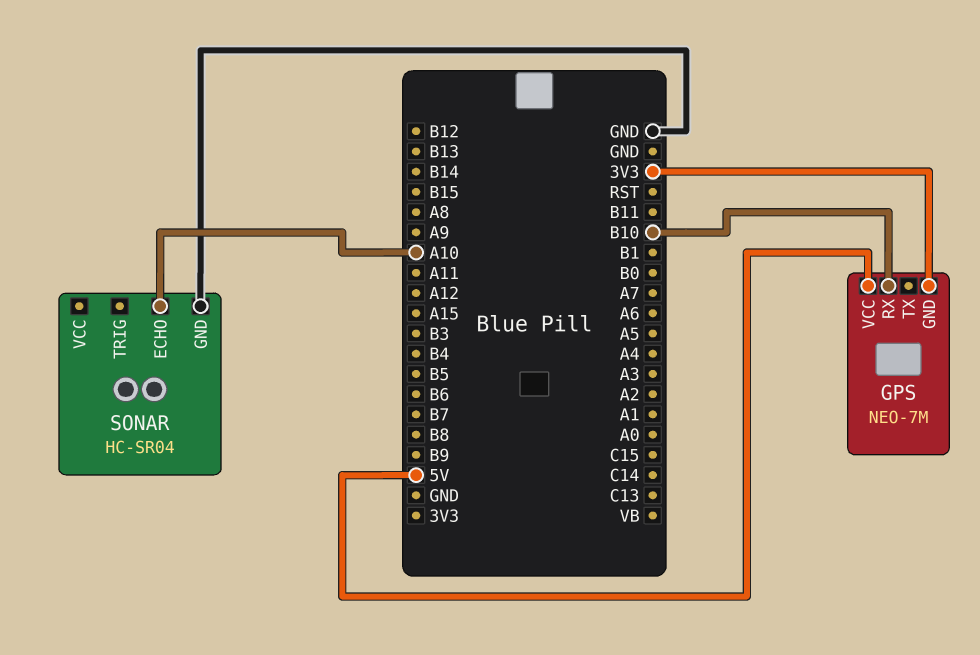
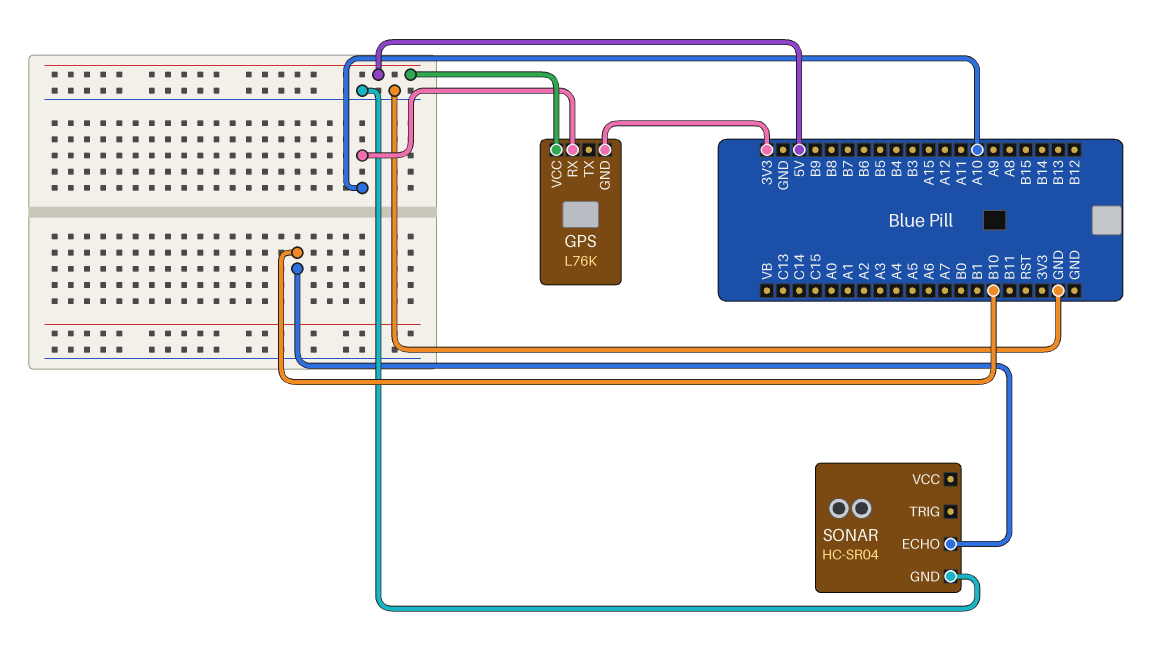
GPS: NEO-7M -> L76K
GPS pin RX: B10 -> A10
SONAR pin ECHO: A10 -> B10

